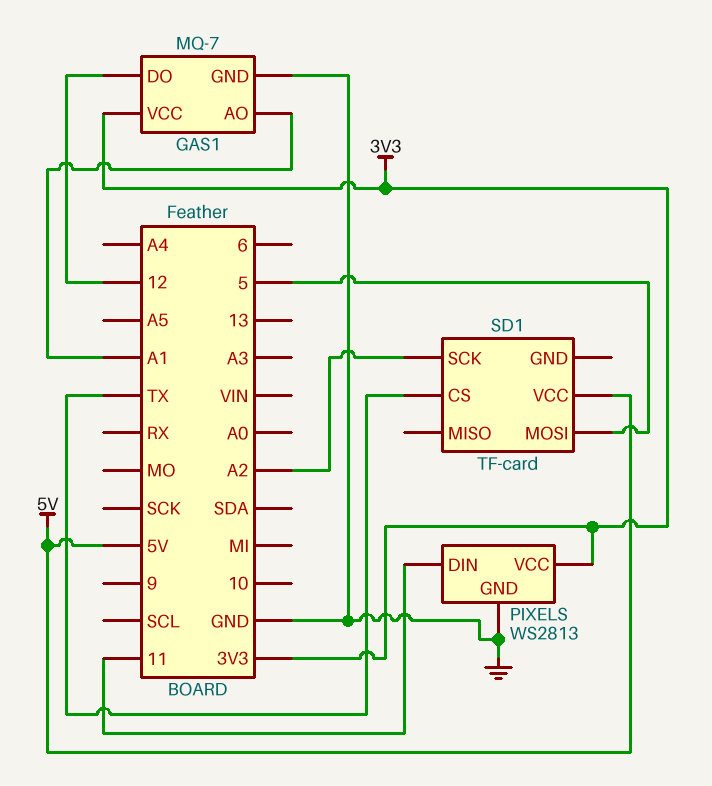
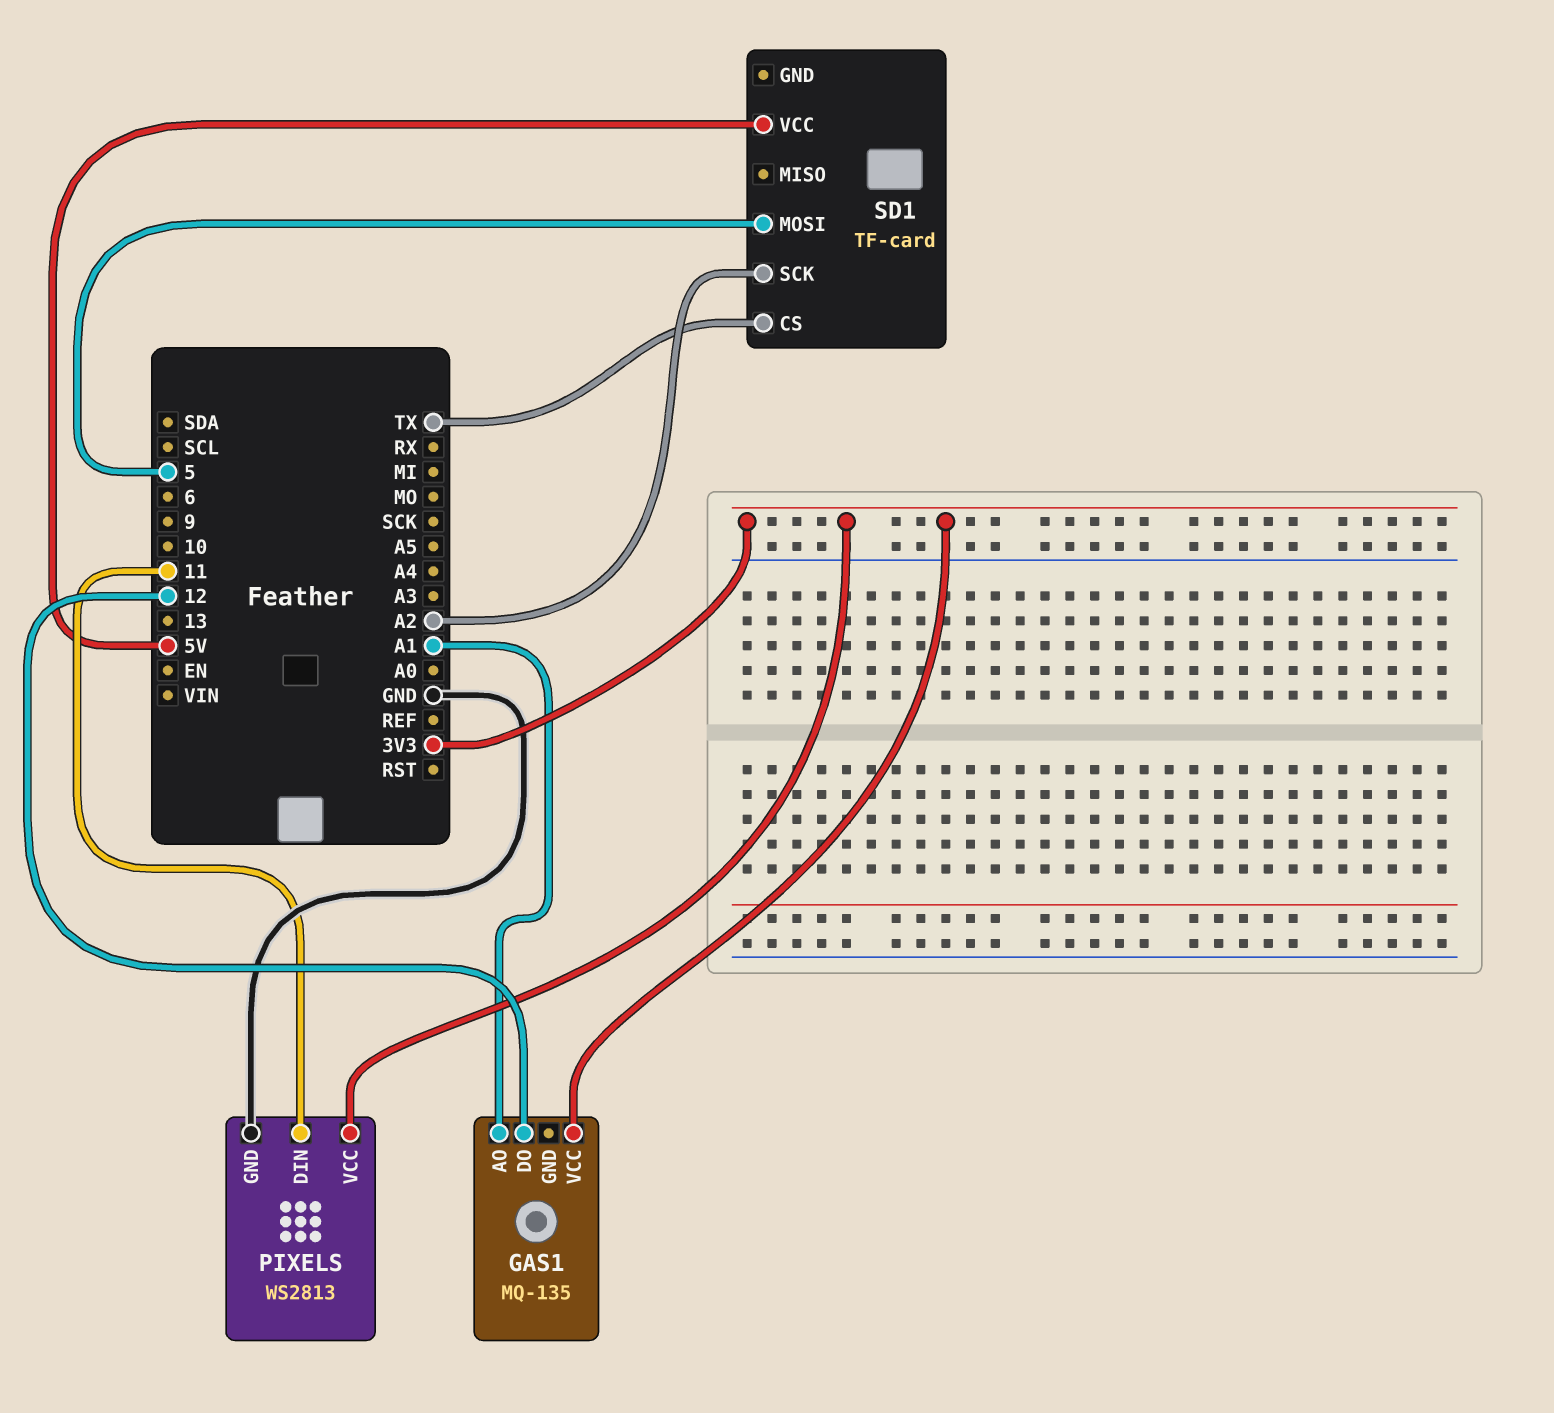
GAS1: MQ-7 -> MQ-135
GAS1 pin GND: GND -> none

